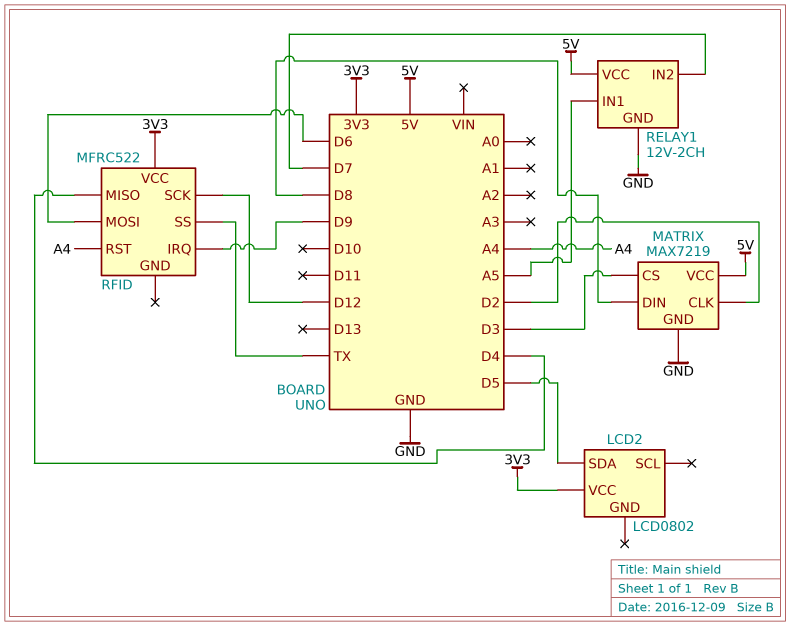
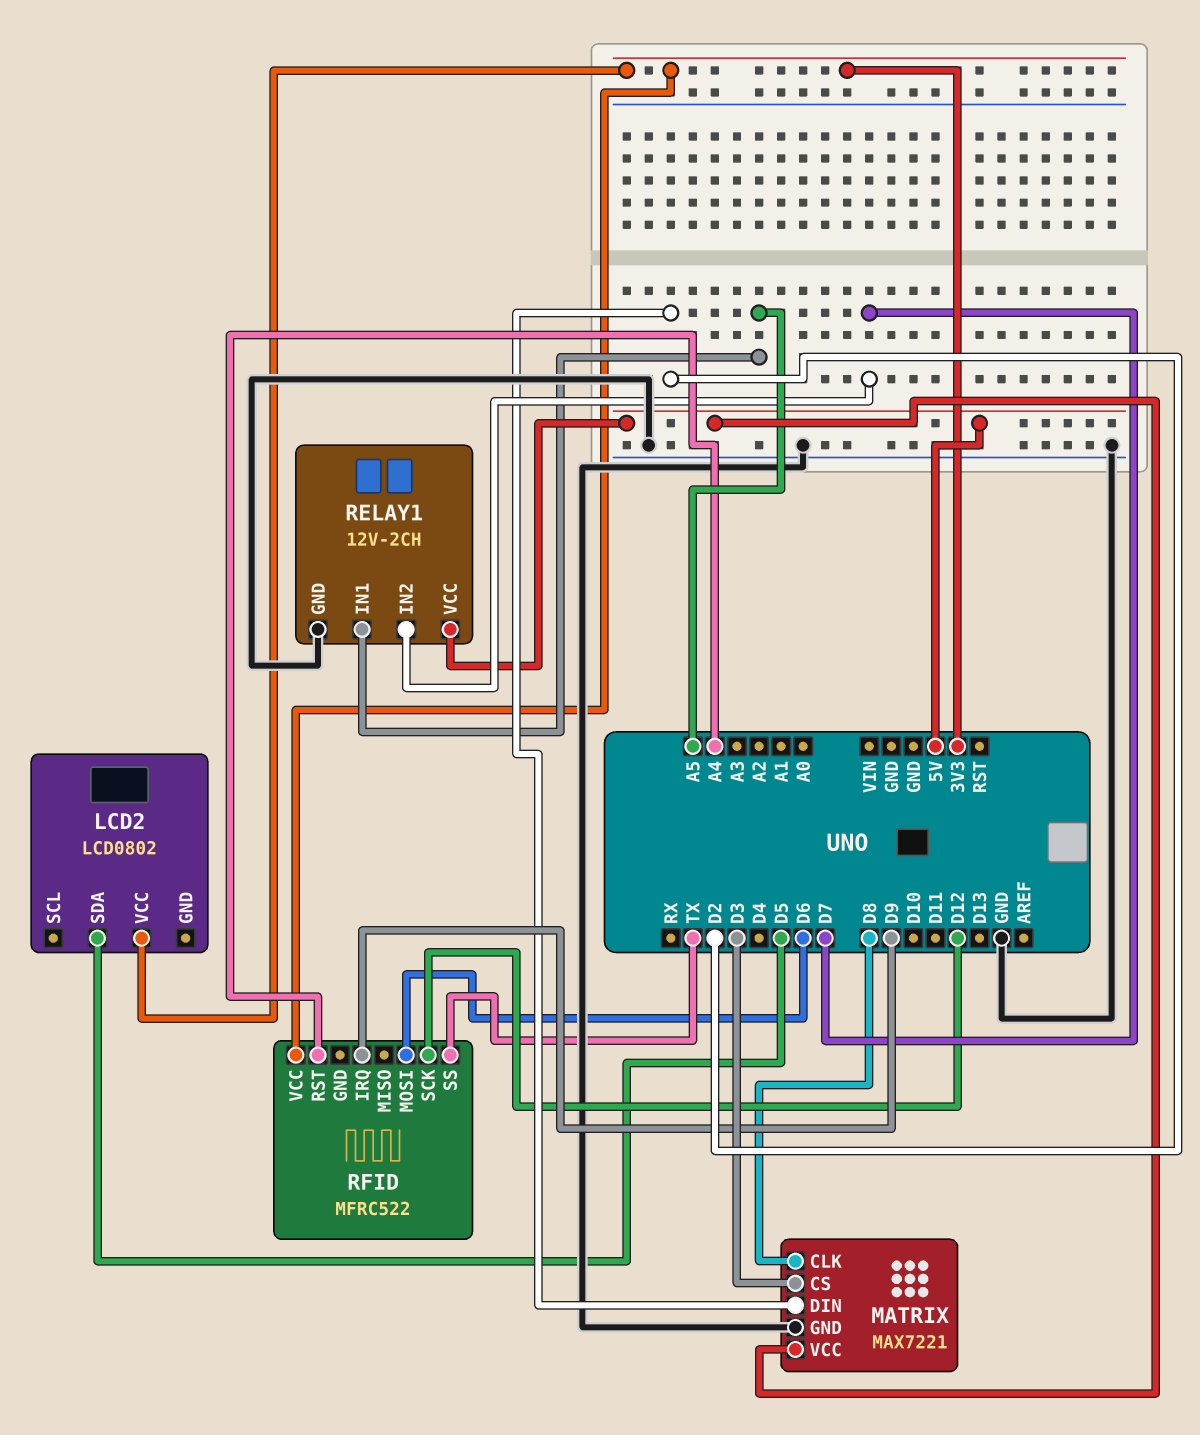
MATRIX: MAX7219 -> MAX7221
MATRIX pin CLK: D2 -> D8
MATRIX pin DIN: D8 -> D2
RFID pin MISO: D4 -> none

